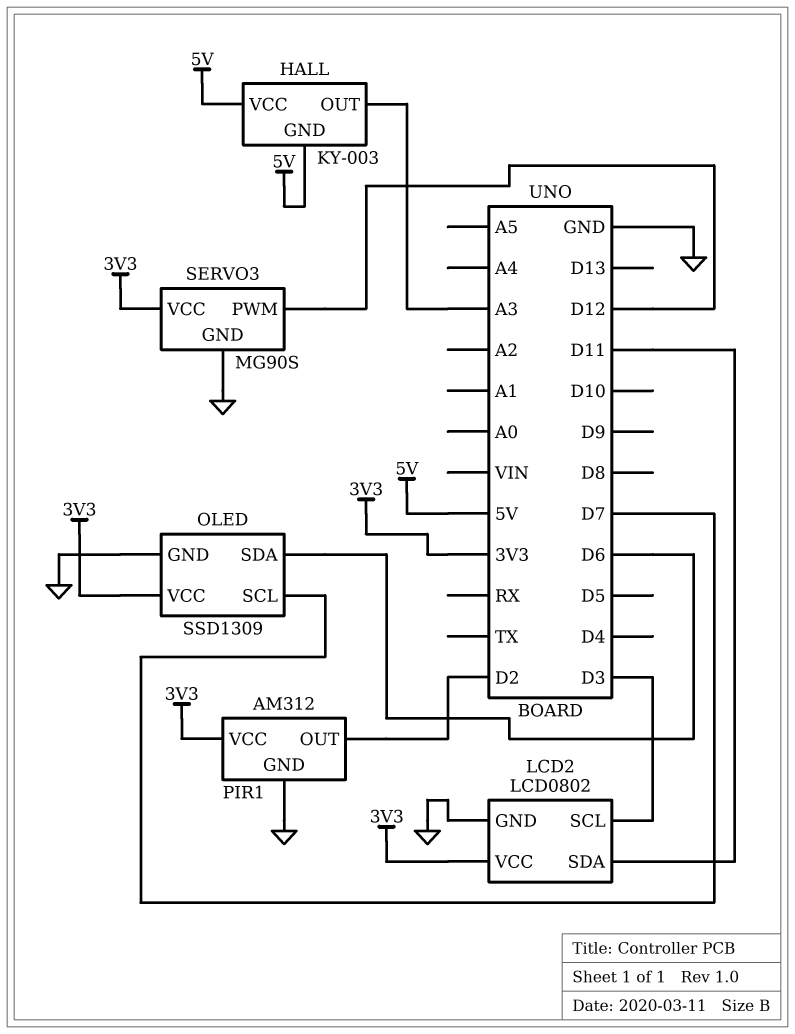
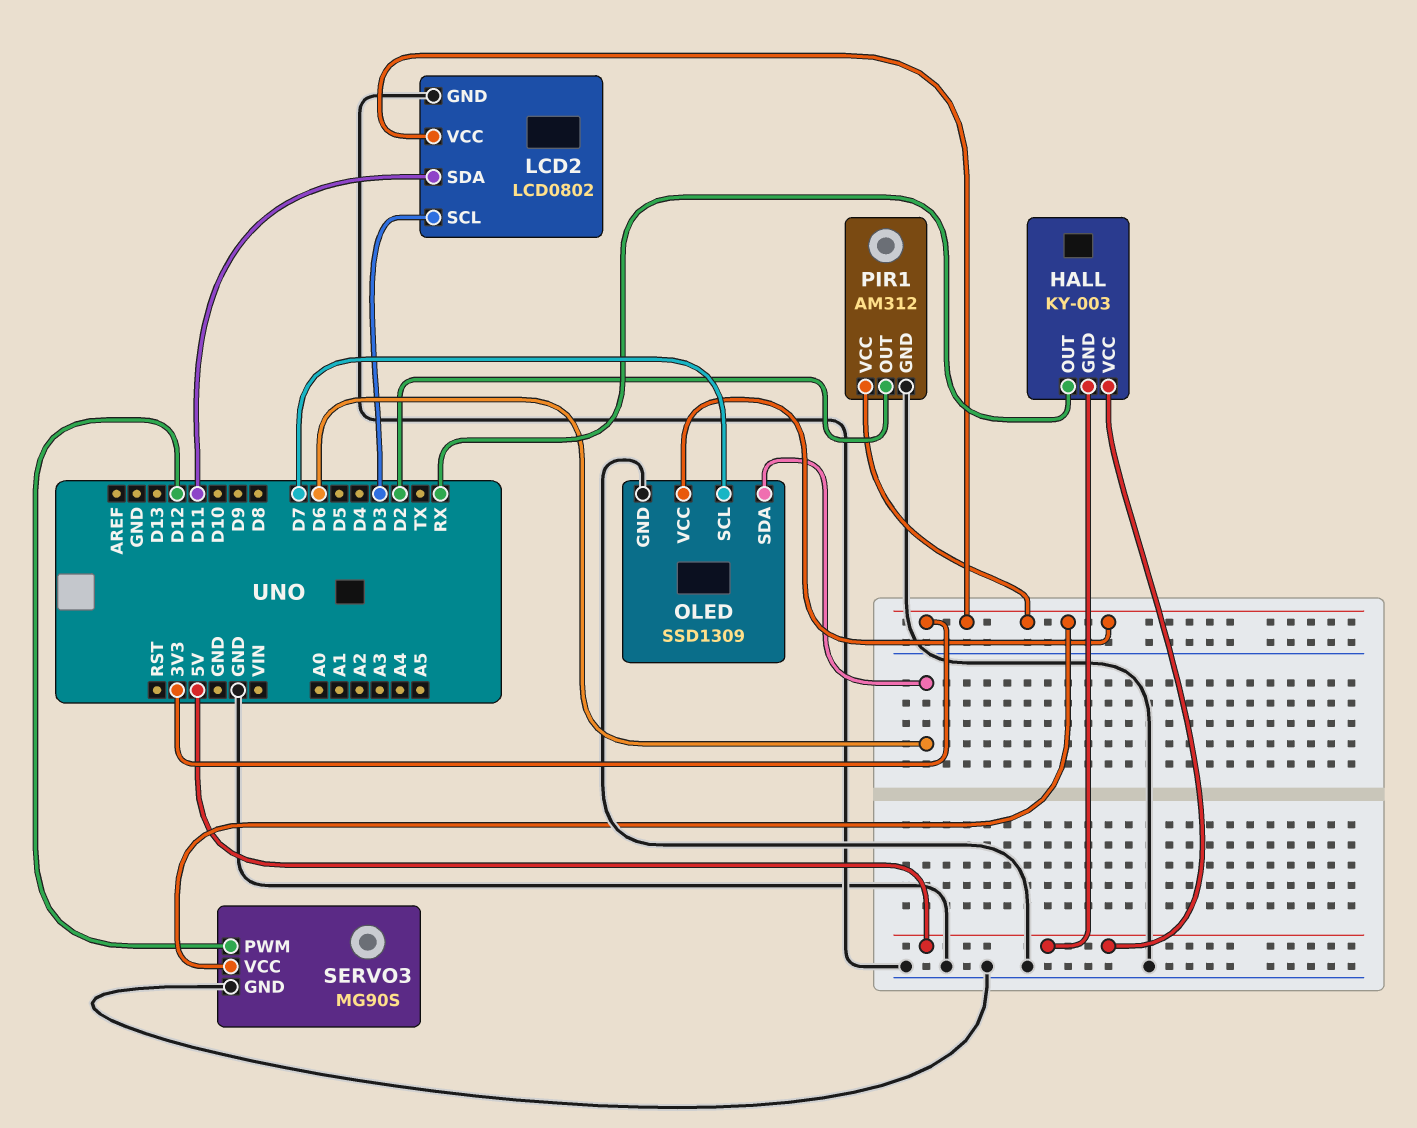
HALL pin OUT: A3 -> RX

